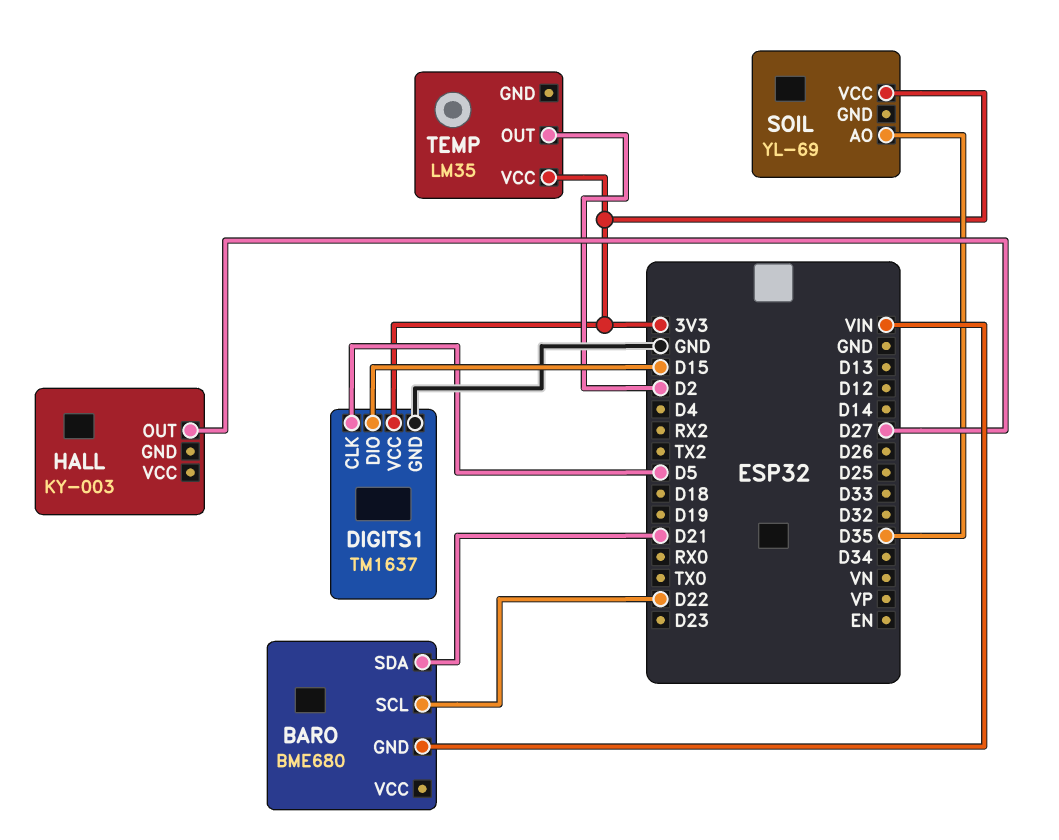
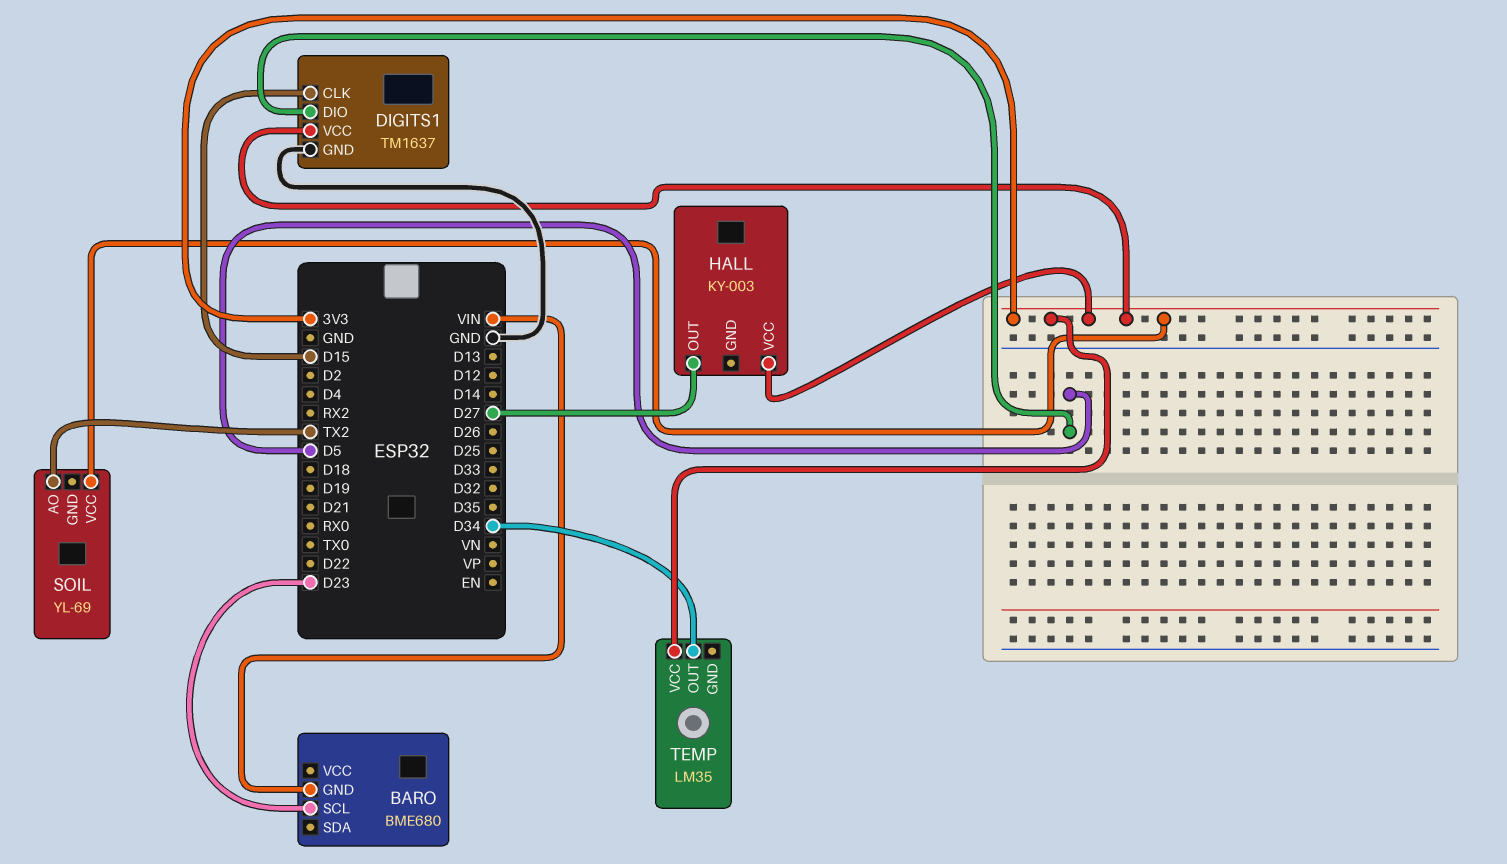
BARO pin SCL: D22 -> D23
BARO pin SDA: D21 -> none
DIGITS1 pin CLK: D5 -> D15
DIGITS1 pin DIO: D15 -> D5
HALL pin VCC: none -> 3V3
SOIL pin AO: D35 -> TX2
TEMP pin OUT: D2 -> D34

